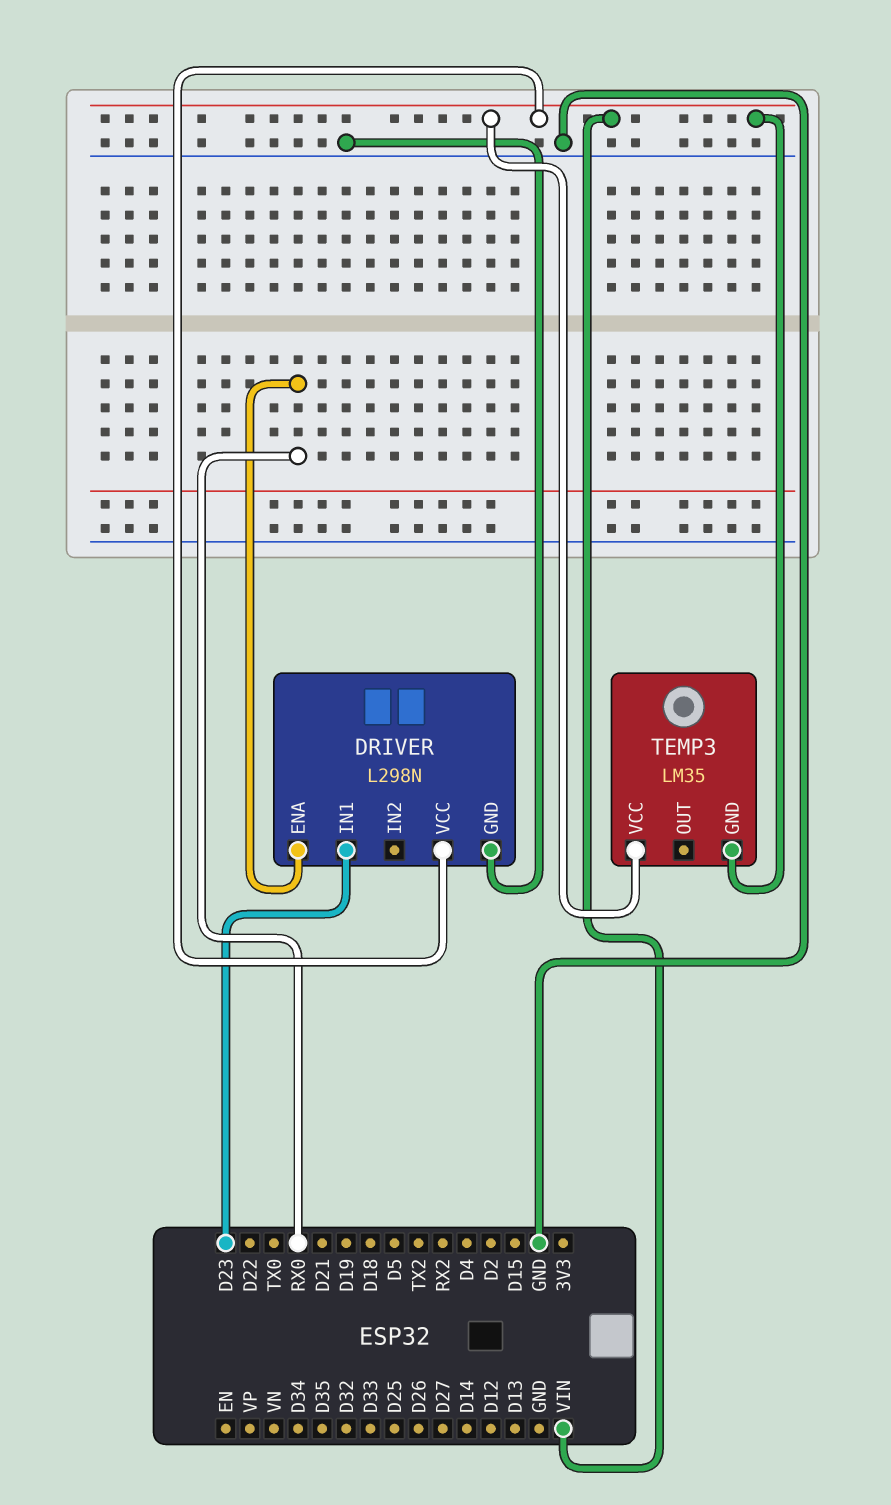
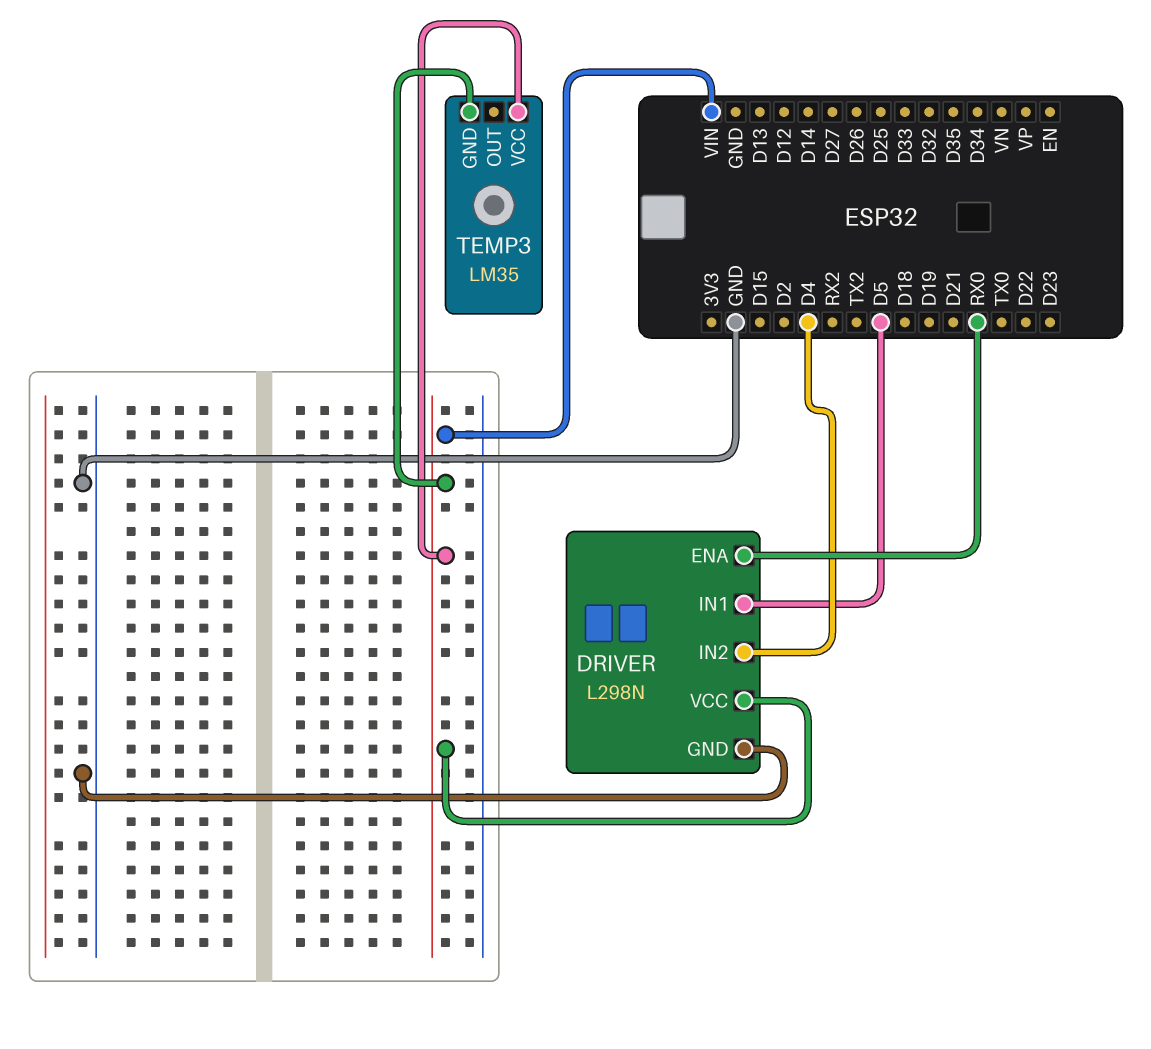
DRIVER pin IN1: D23 -> D5
DRIVER pin IN2: none -> D4

